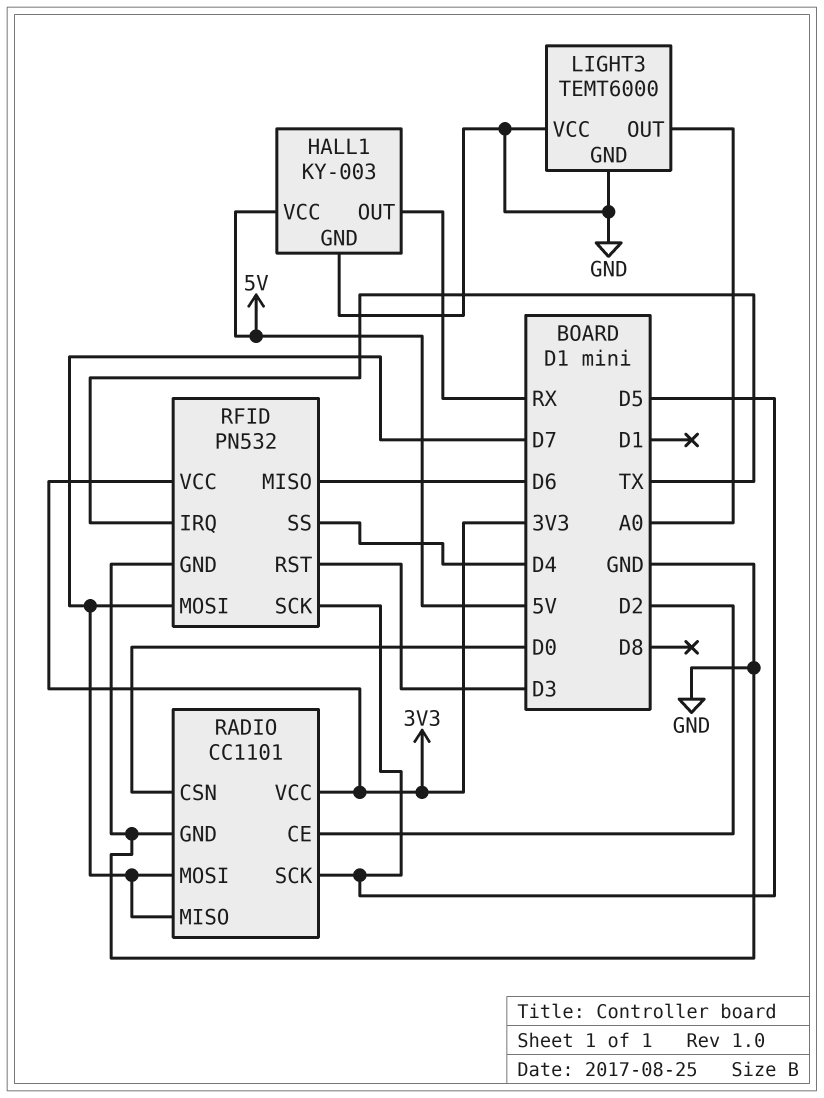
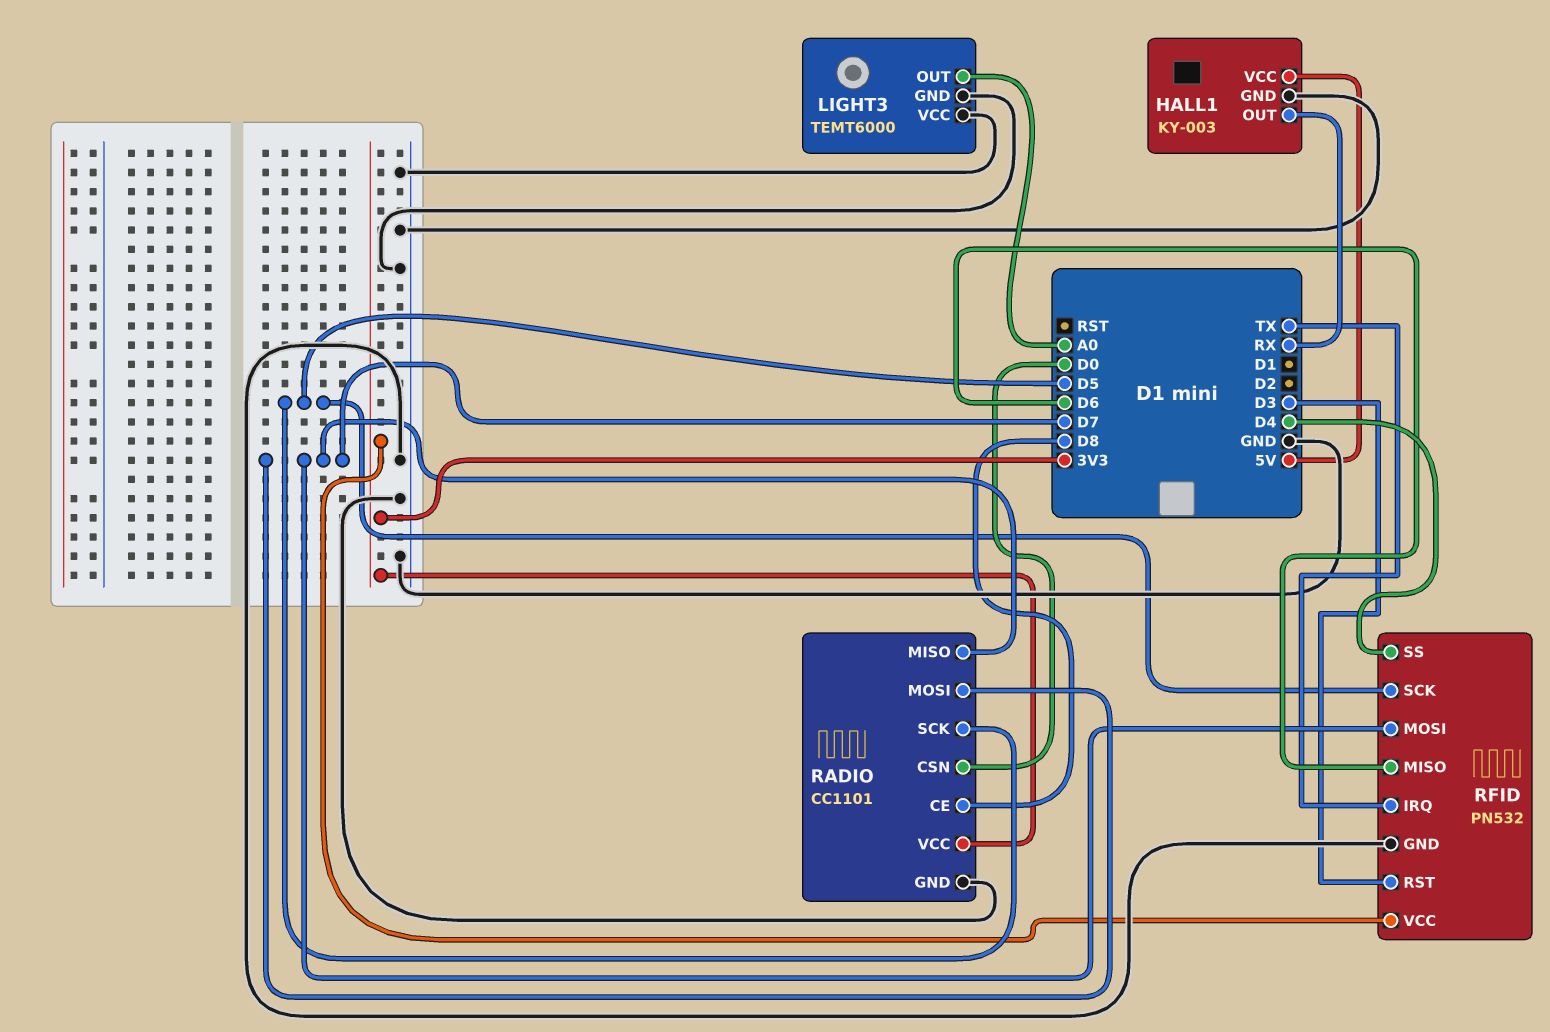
RADIO pin CE: D2 -> D8

